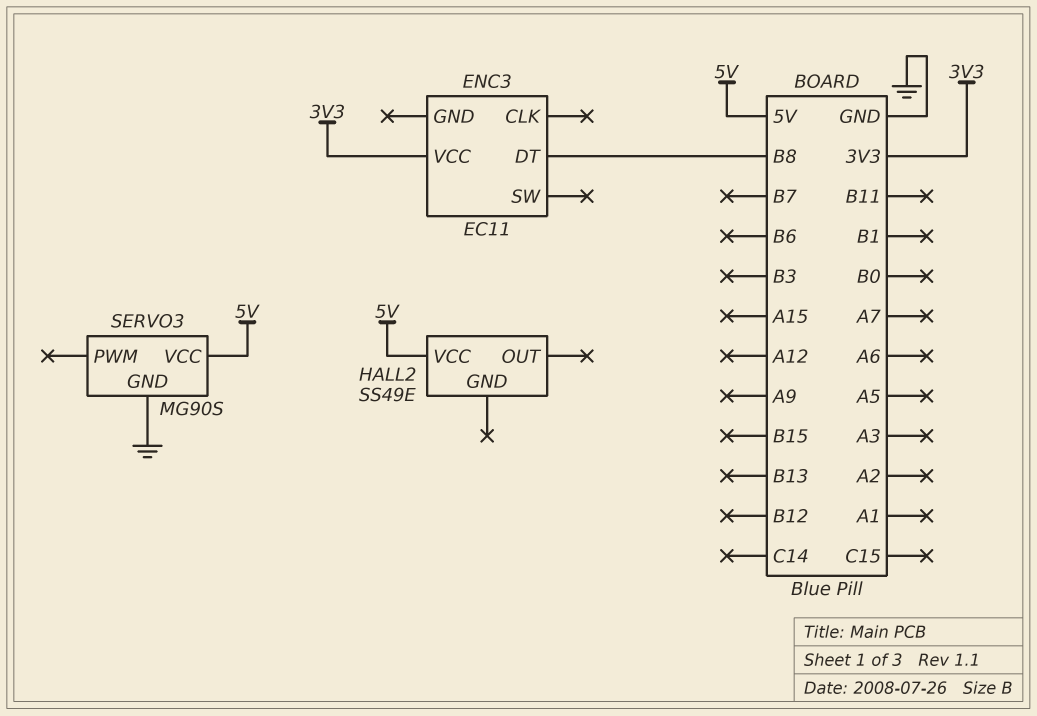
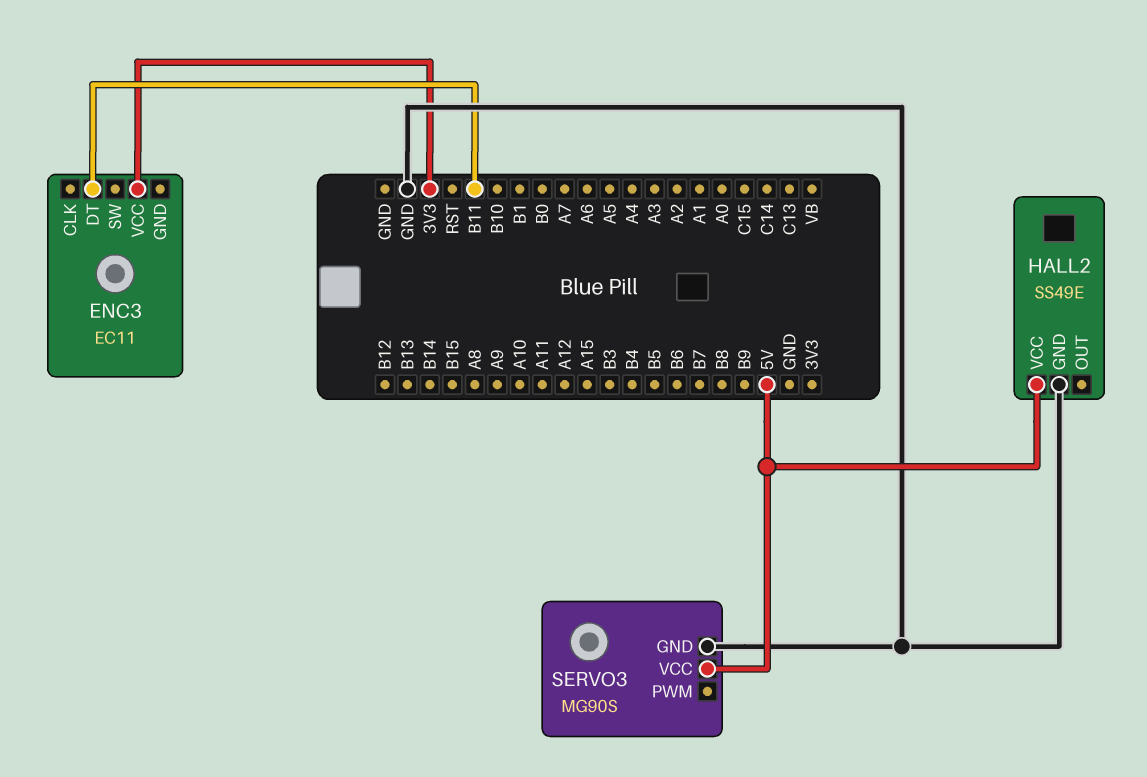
ENC3 pin DT: B8 -> B11
HALL2 pin GND: none -> GND

